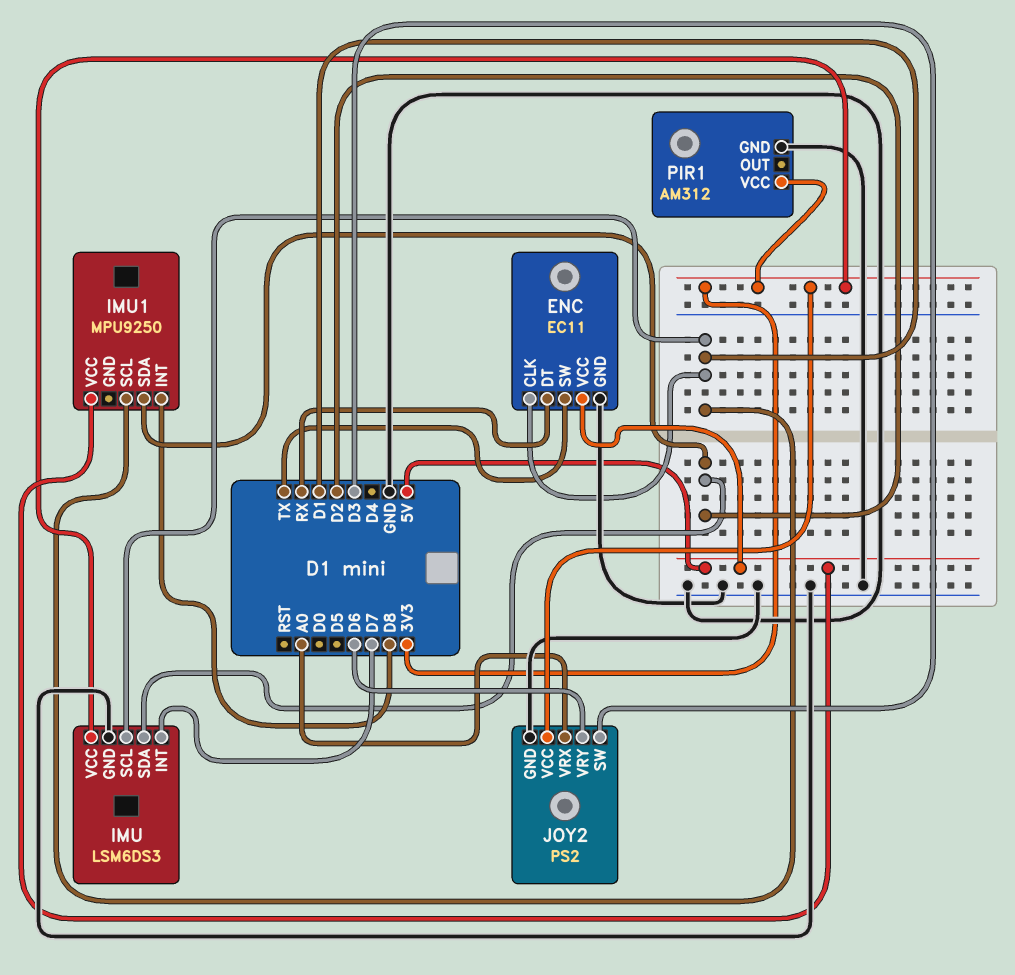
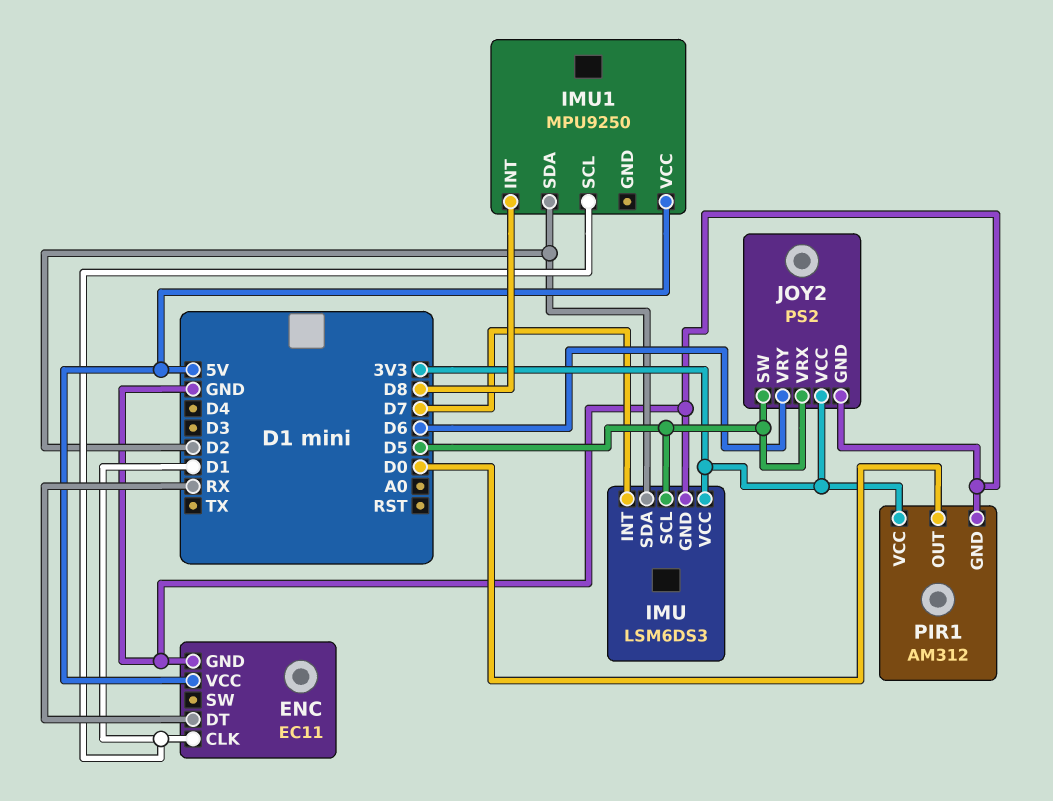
ENC pin SW: TX -> none
IMU pin SCL: D1 -> D5
JOY2 pin SW: D3 -> D5
JOY2 pin VRX: A0 -> D5
PIR1 pin OUT: none -> D0

